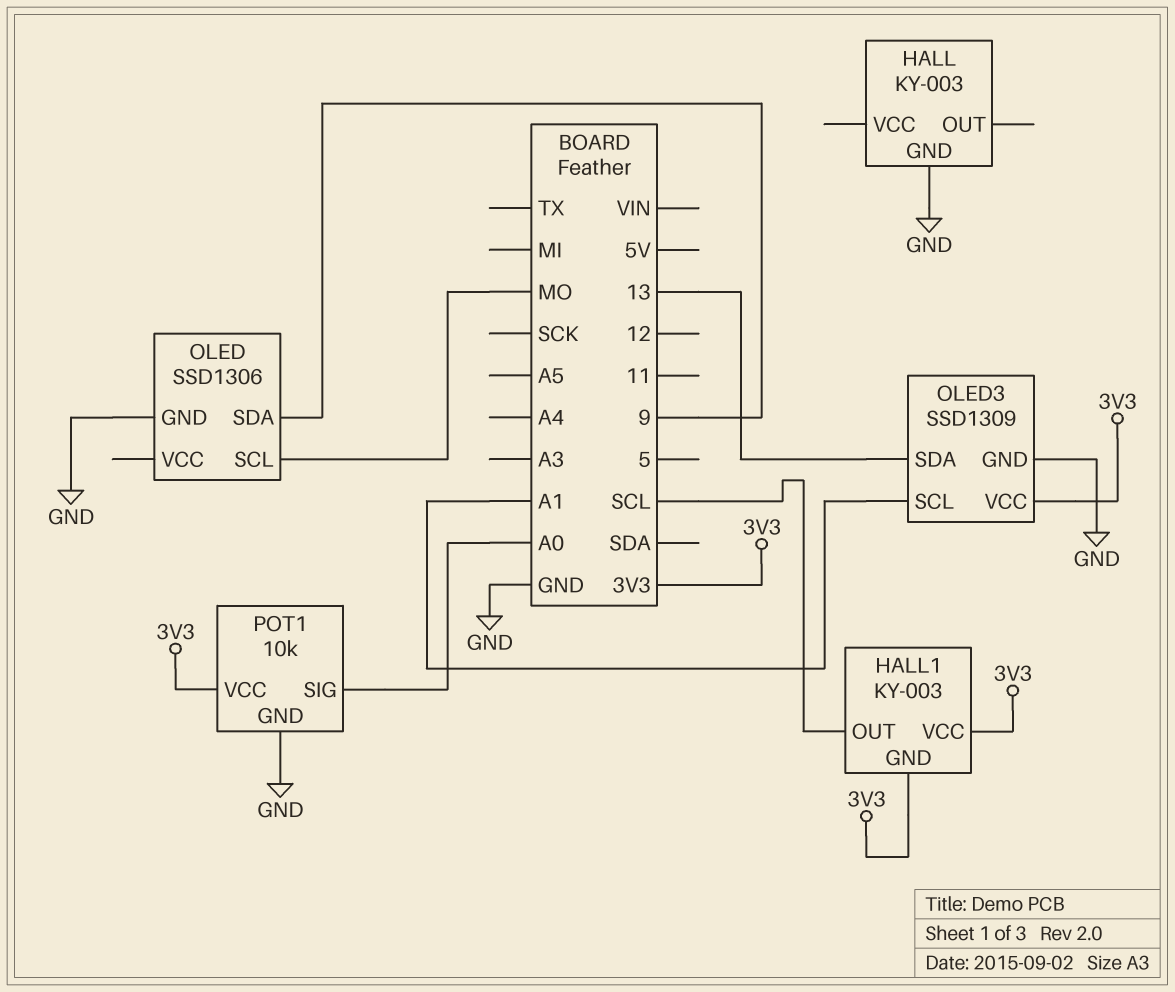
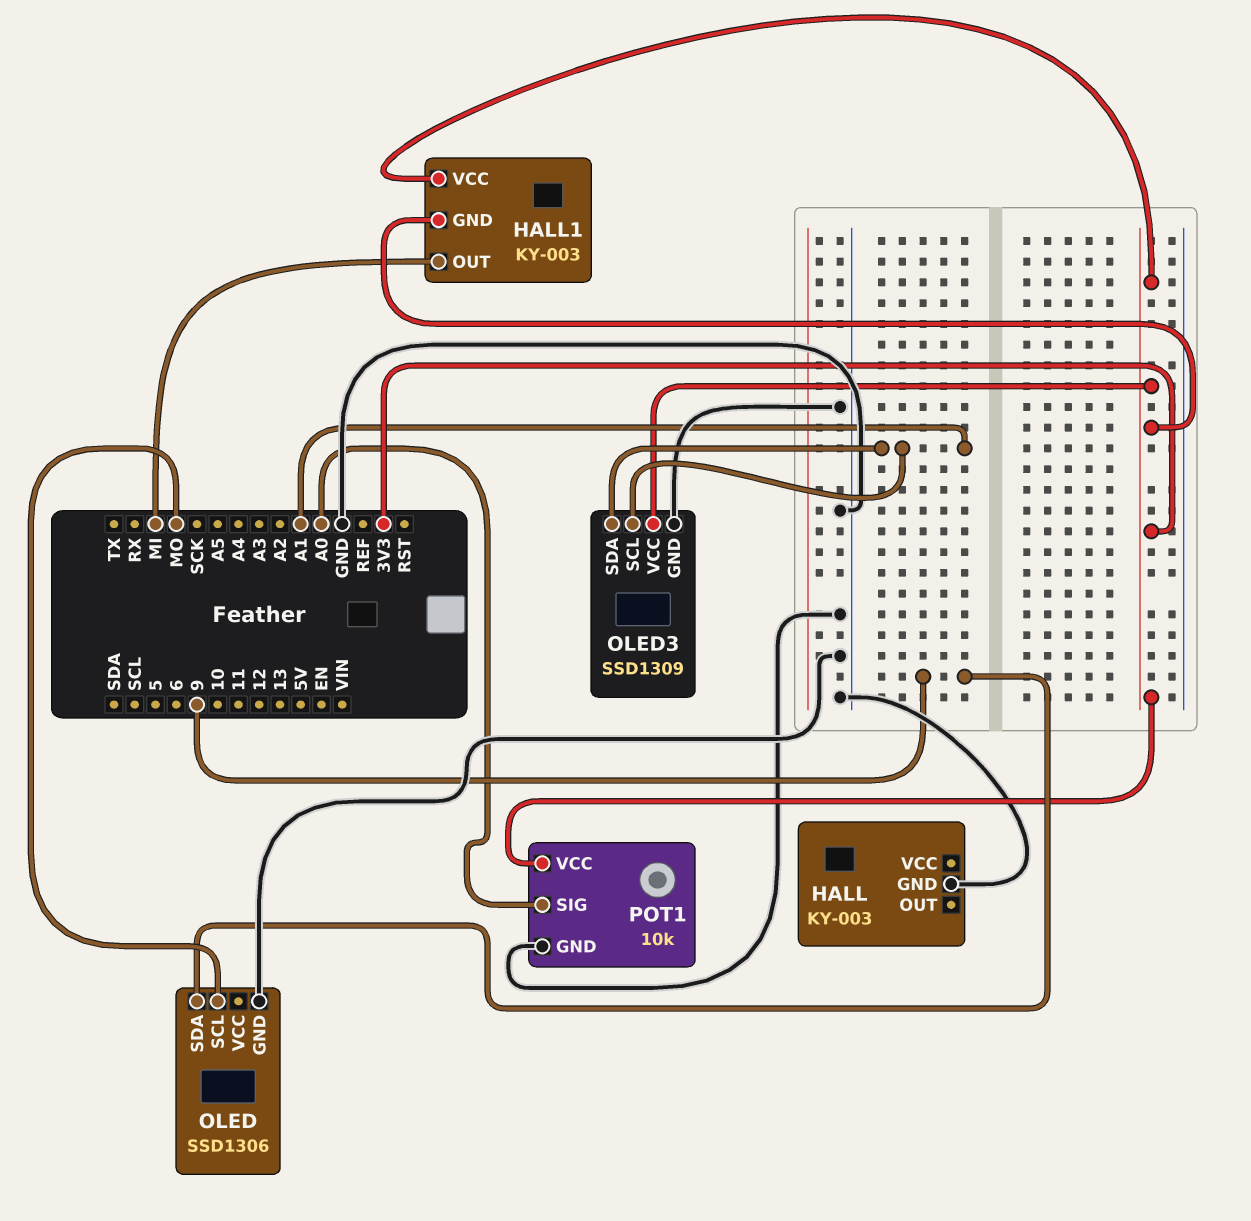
HALL1 pin OUT: SCL -> MI
OLED3 pin SDA: 13 -> A1

